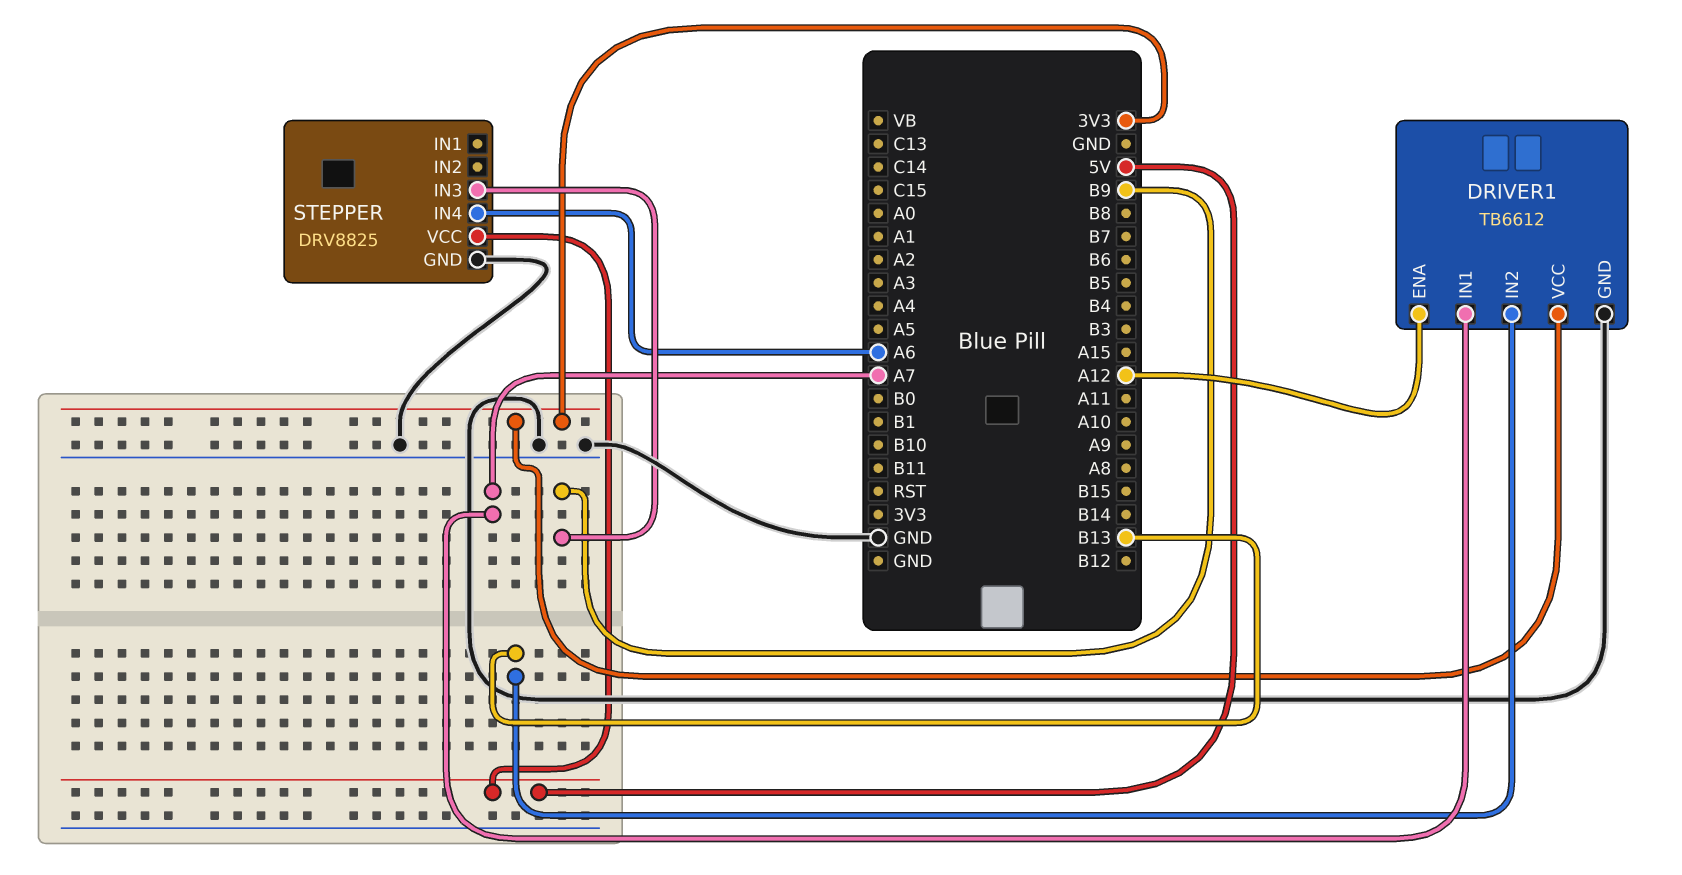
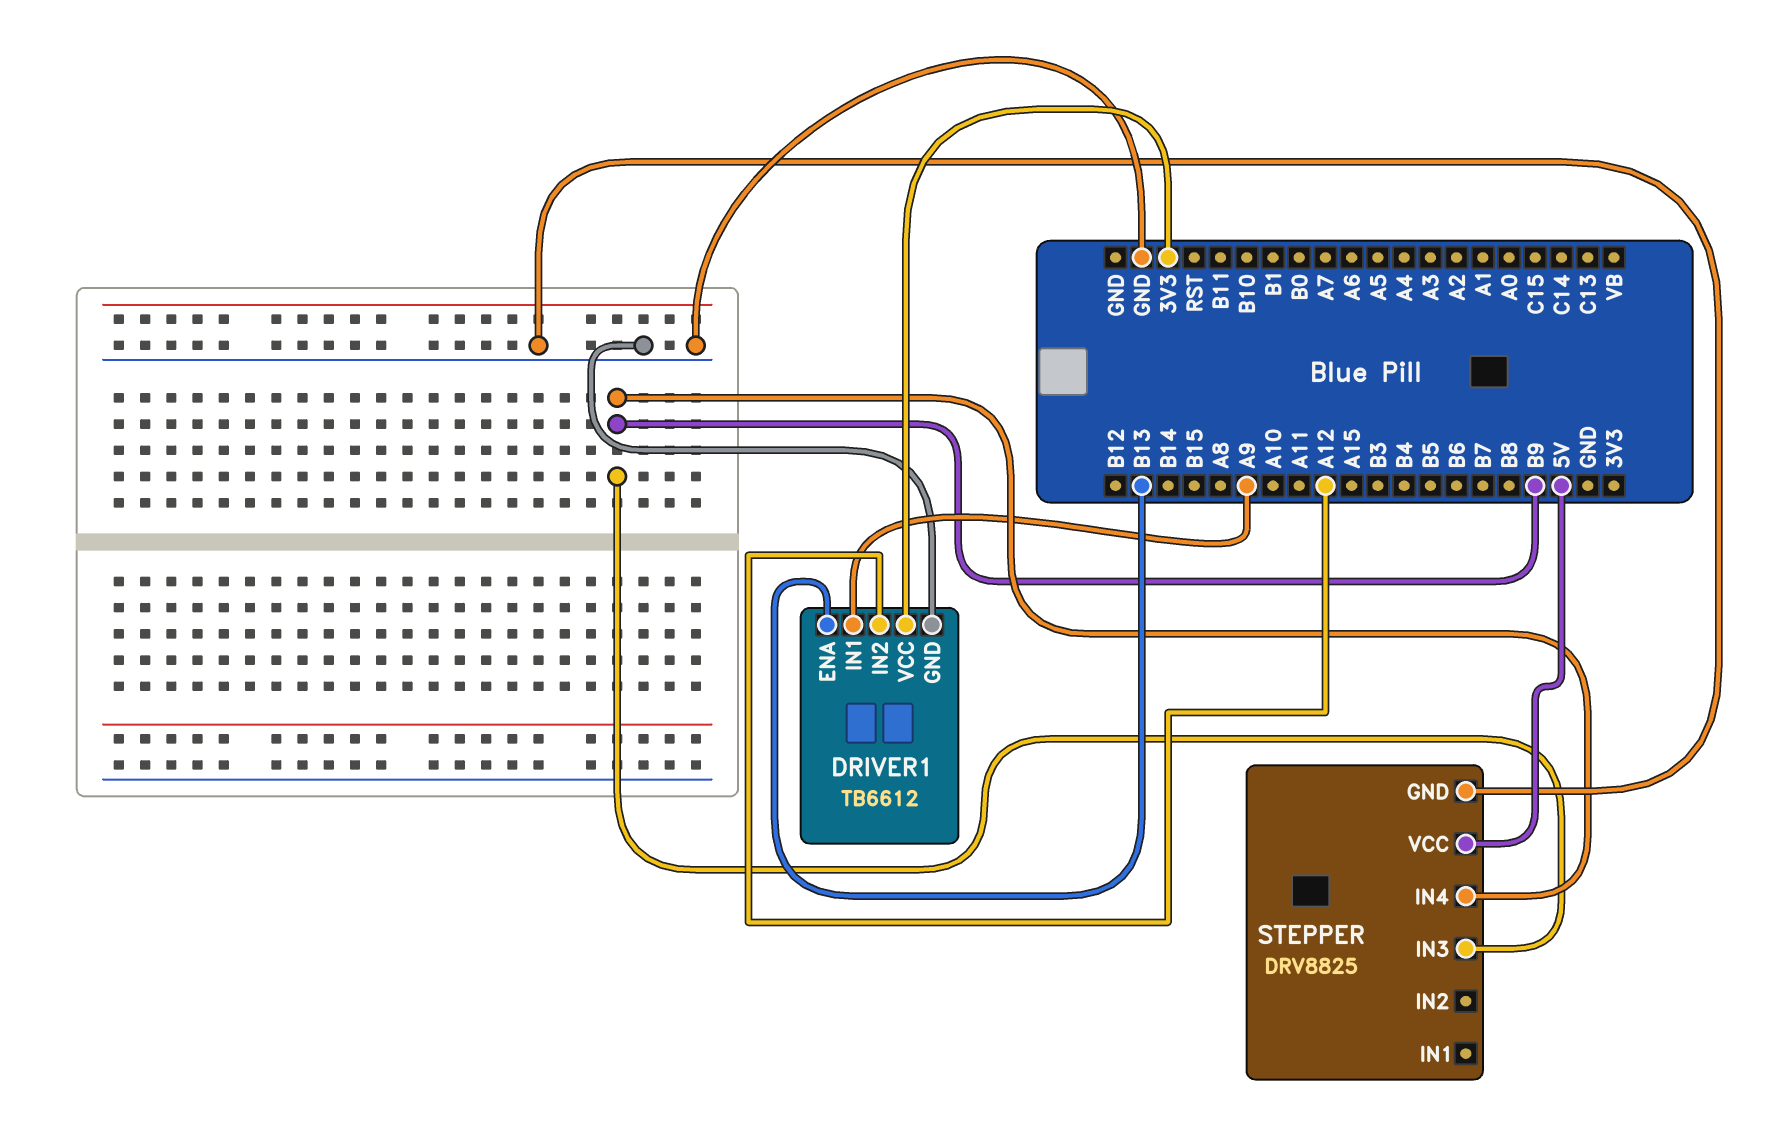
DRIVER1 pin ENA: A12 -> B13
DRIVER1 pin IN1: A7 -> A9
DRIVER1 pin IN2: B13 -> A12
STEPPER pin IN4: A6 -> B9

